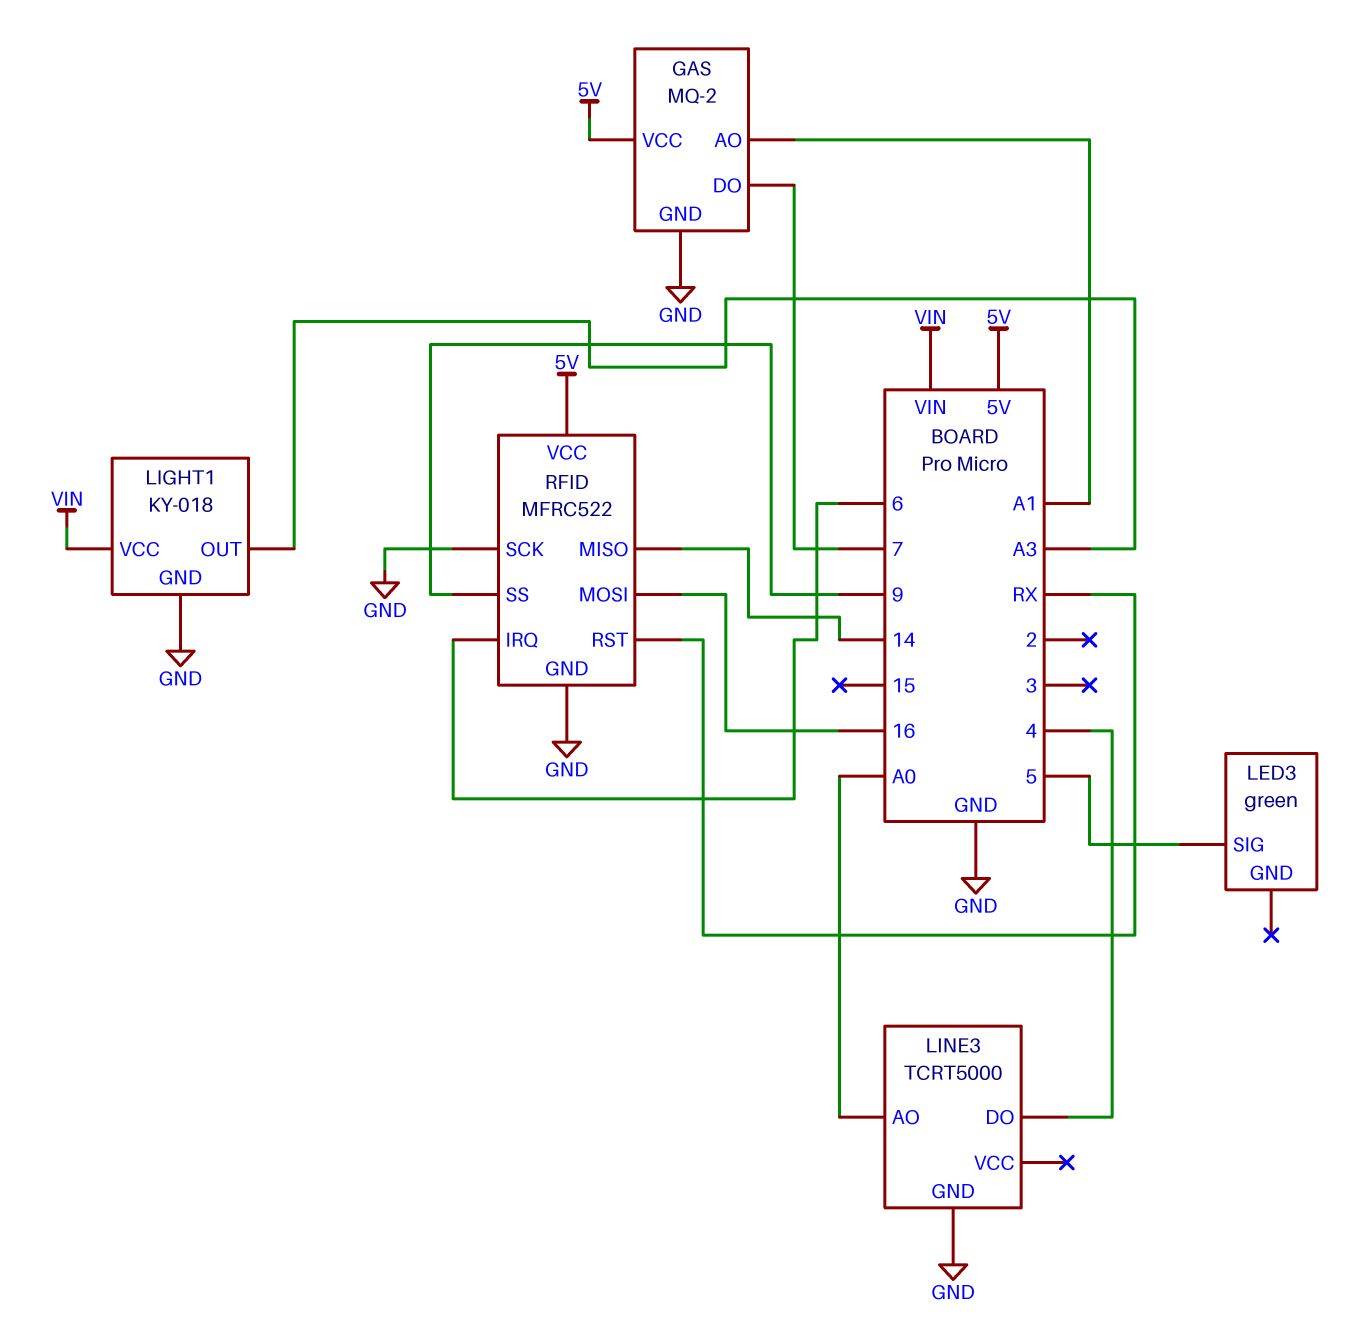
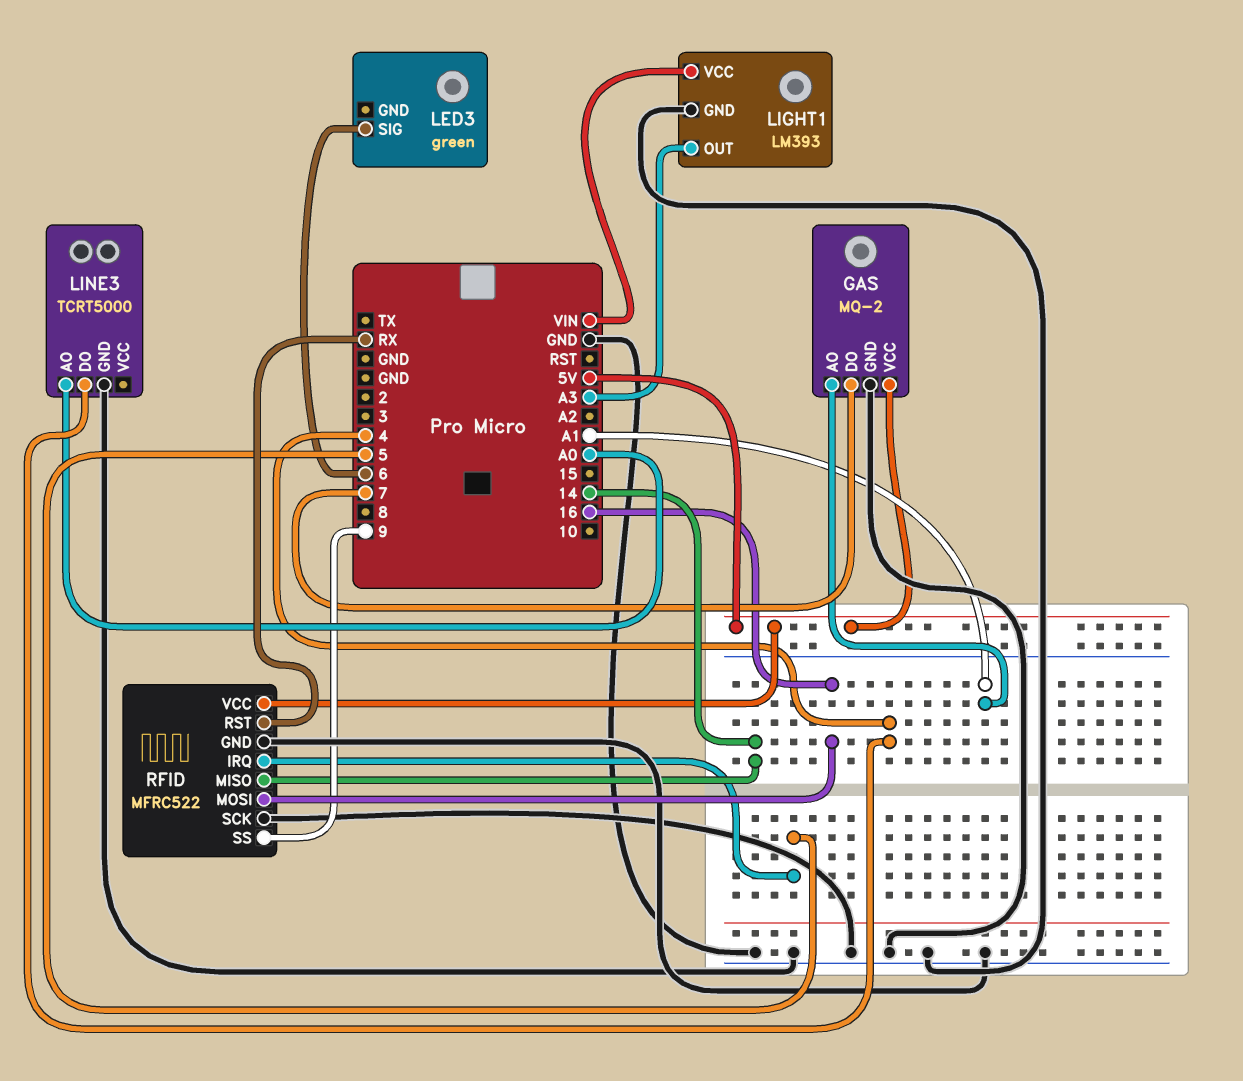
LED3 pin SIG: 5 -> 6
LIGHT1: KY-018 -> LM393
RFID pin IRQ: 6 -> 5

